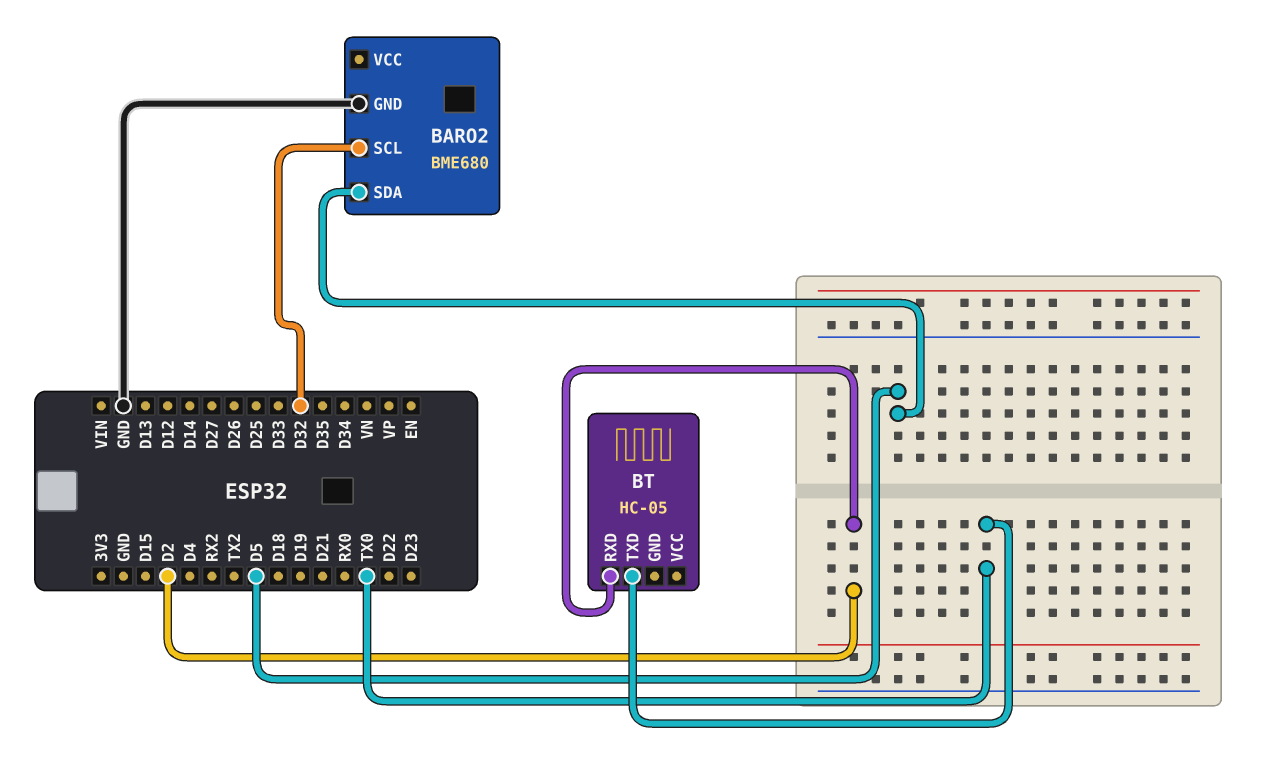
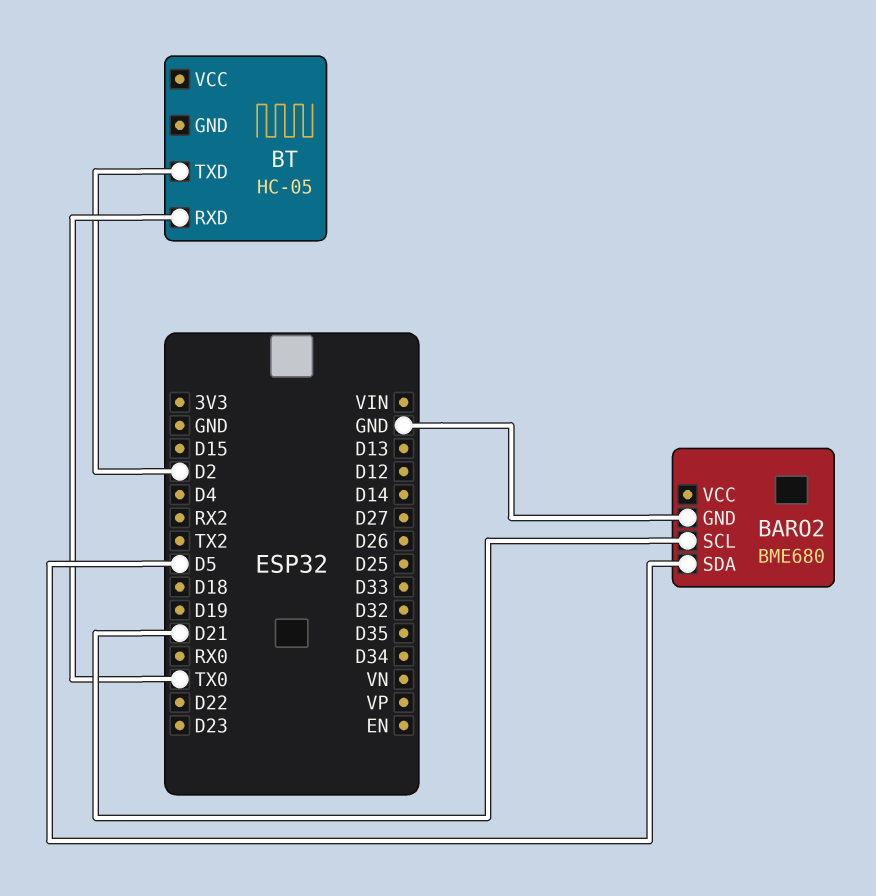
BARO2 pin SCL: D32 -> D21
BT pin RXD: D2 -> TX0
BT pin TXD: TX0 -> D2

